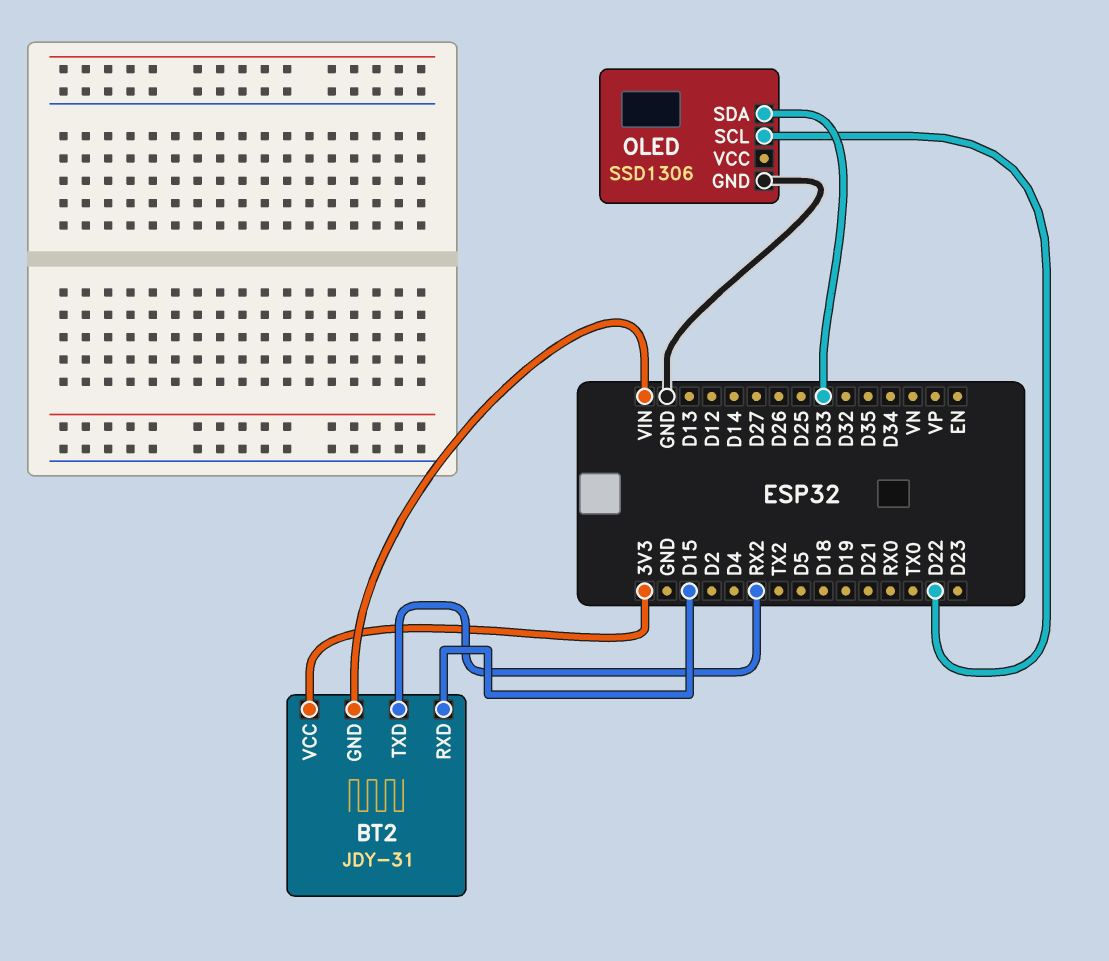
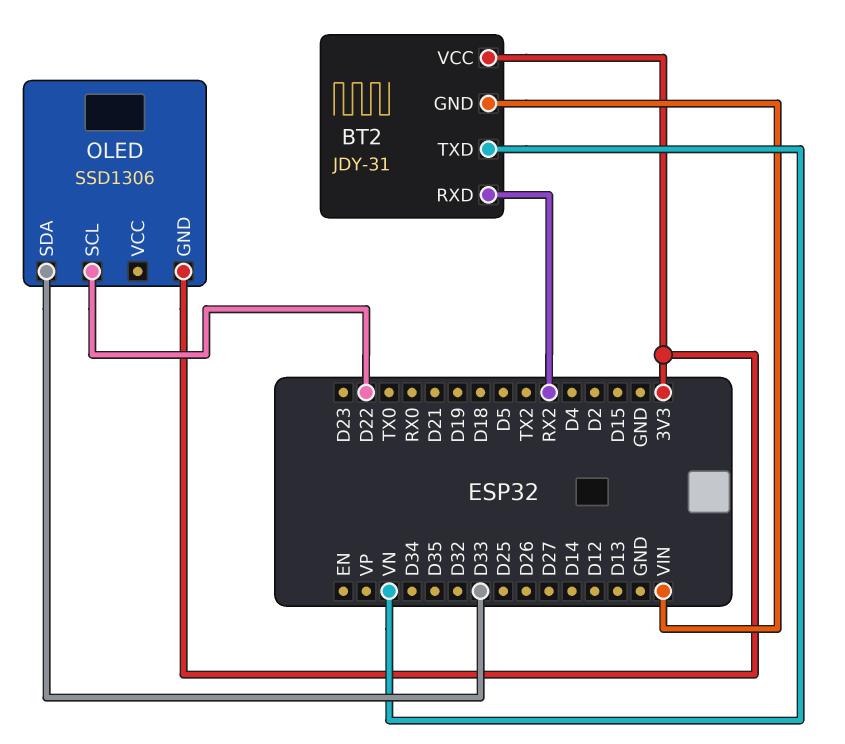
BT2 pin RXD: D15 -> RX2
BT2 pin TXD: RX2 -> VN
OLED pin GND: GND -> 3V3

